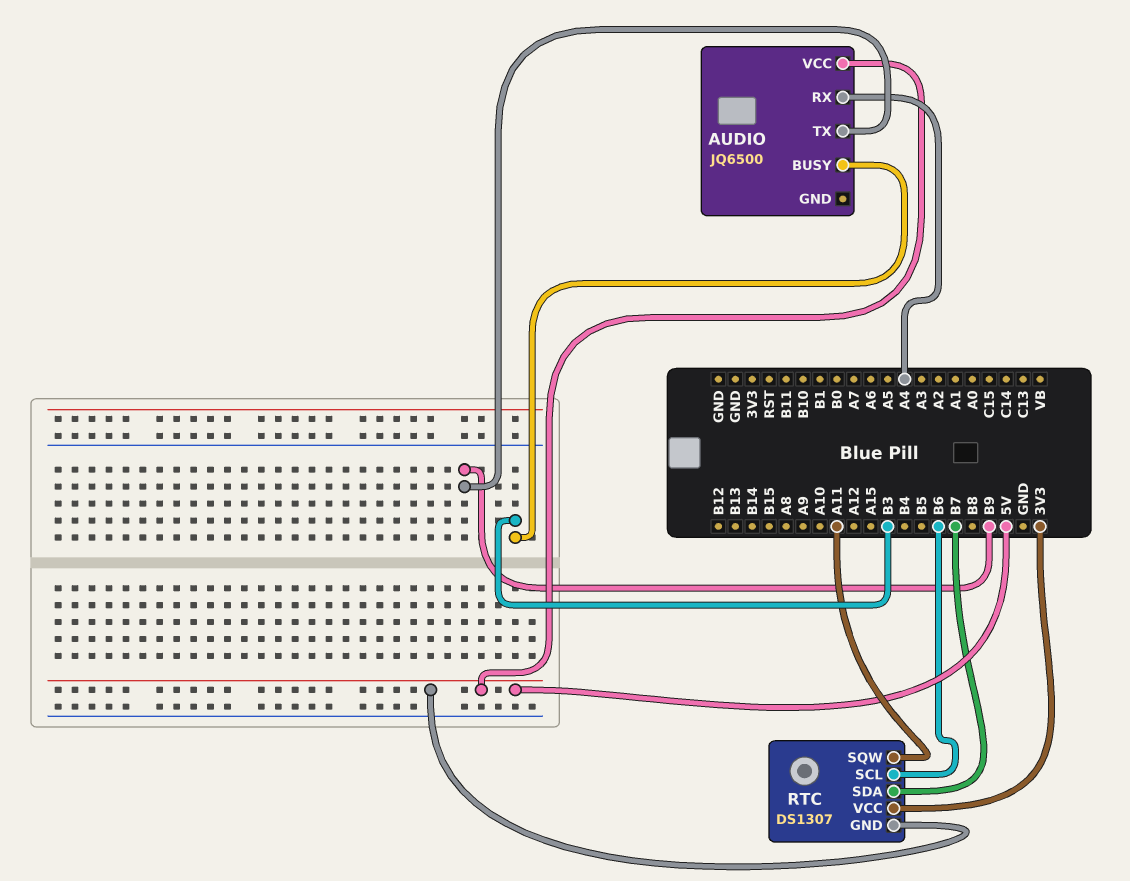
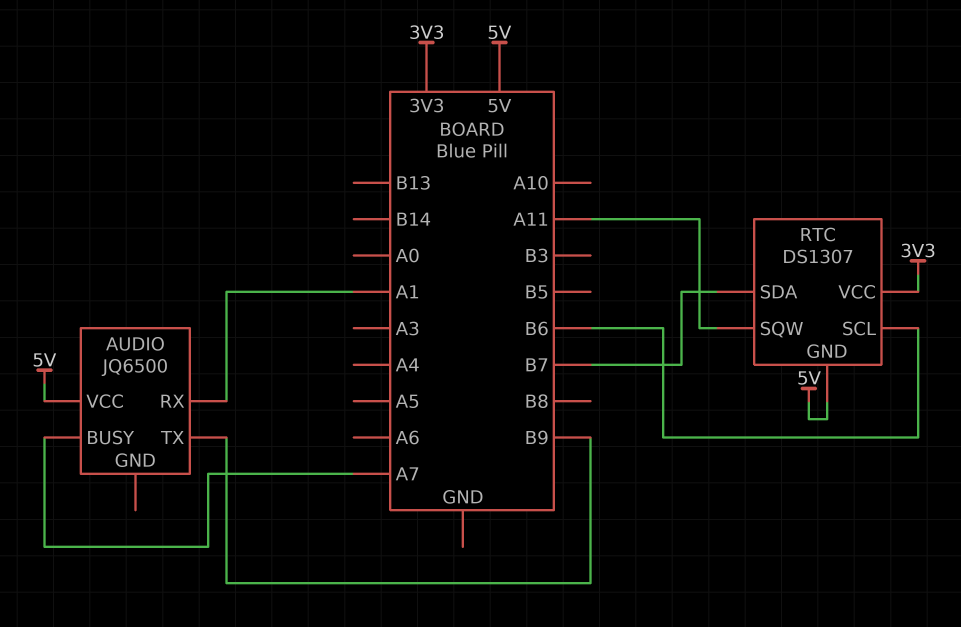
AUDIO pin BUSY: B3 -> A7
AUDIO pin RX: A4 -> A1

